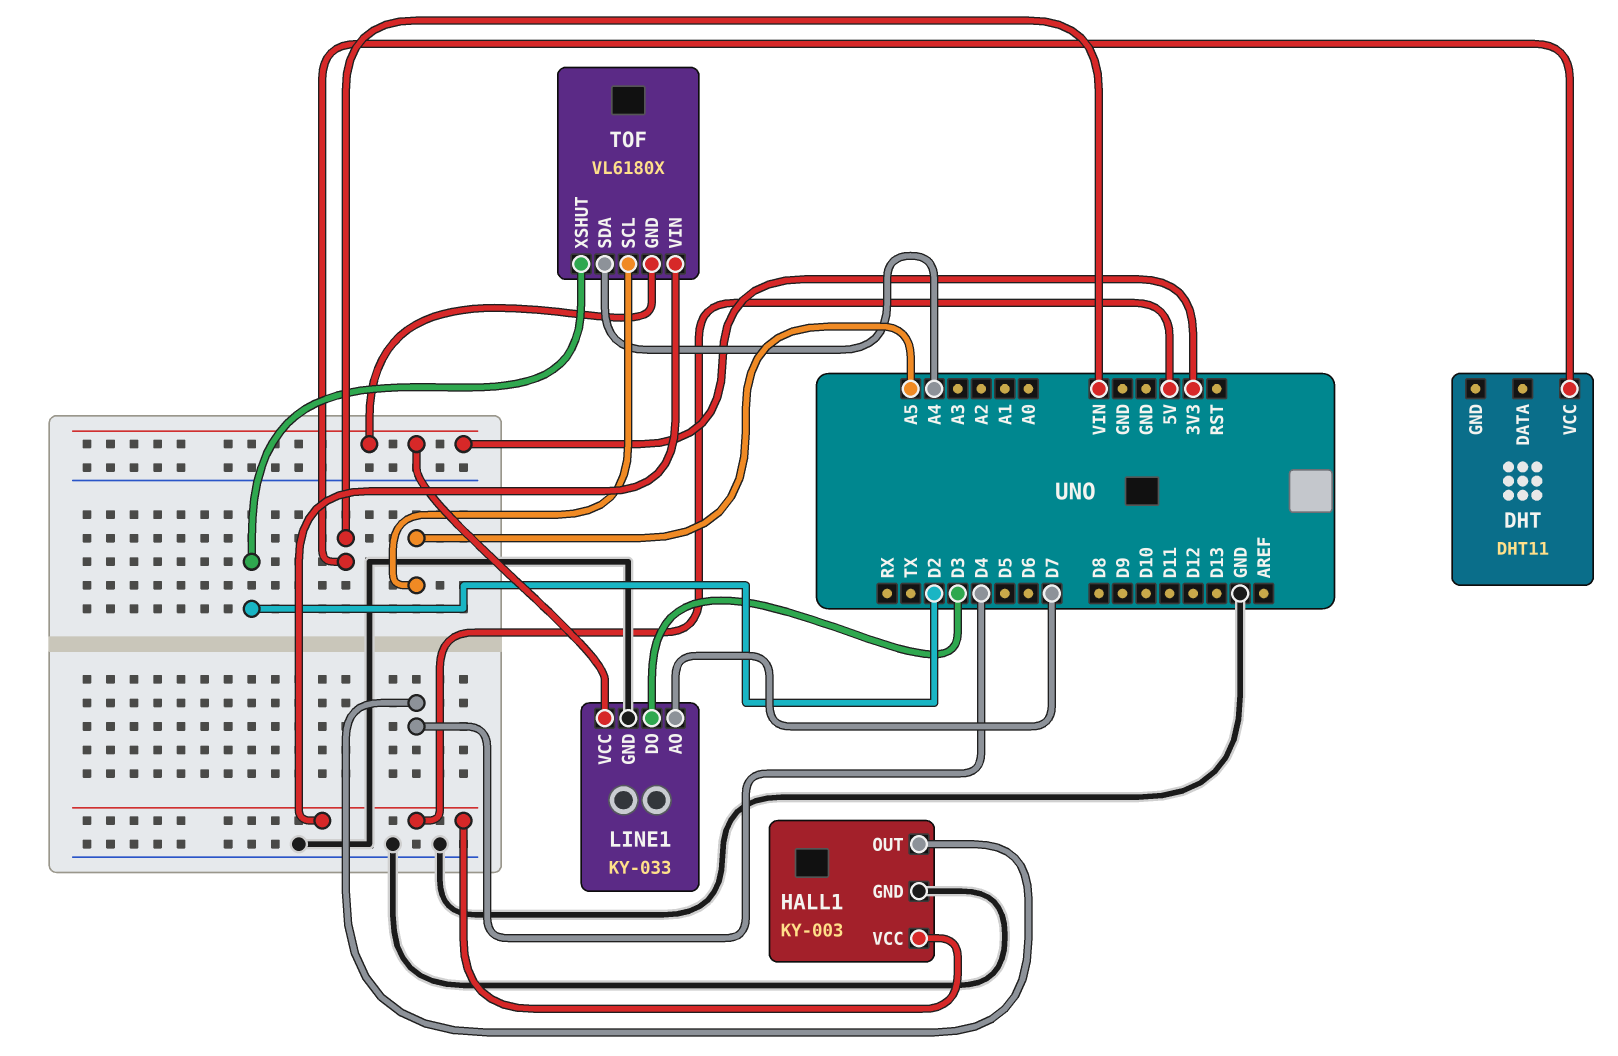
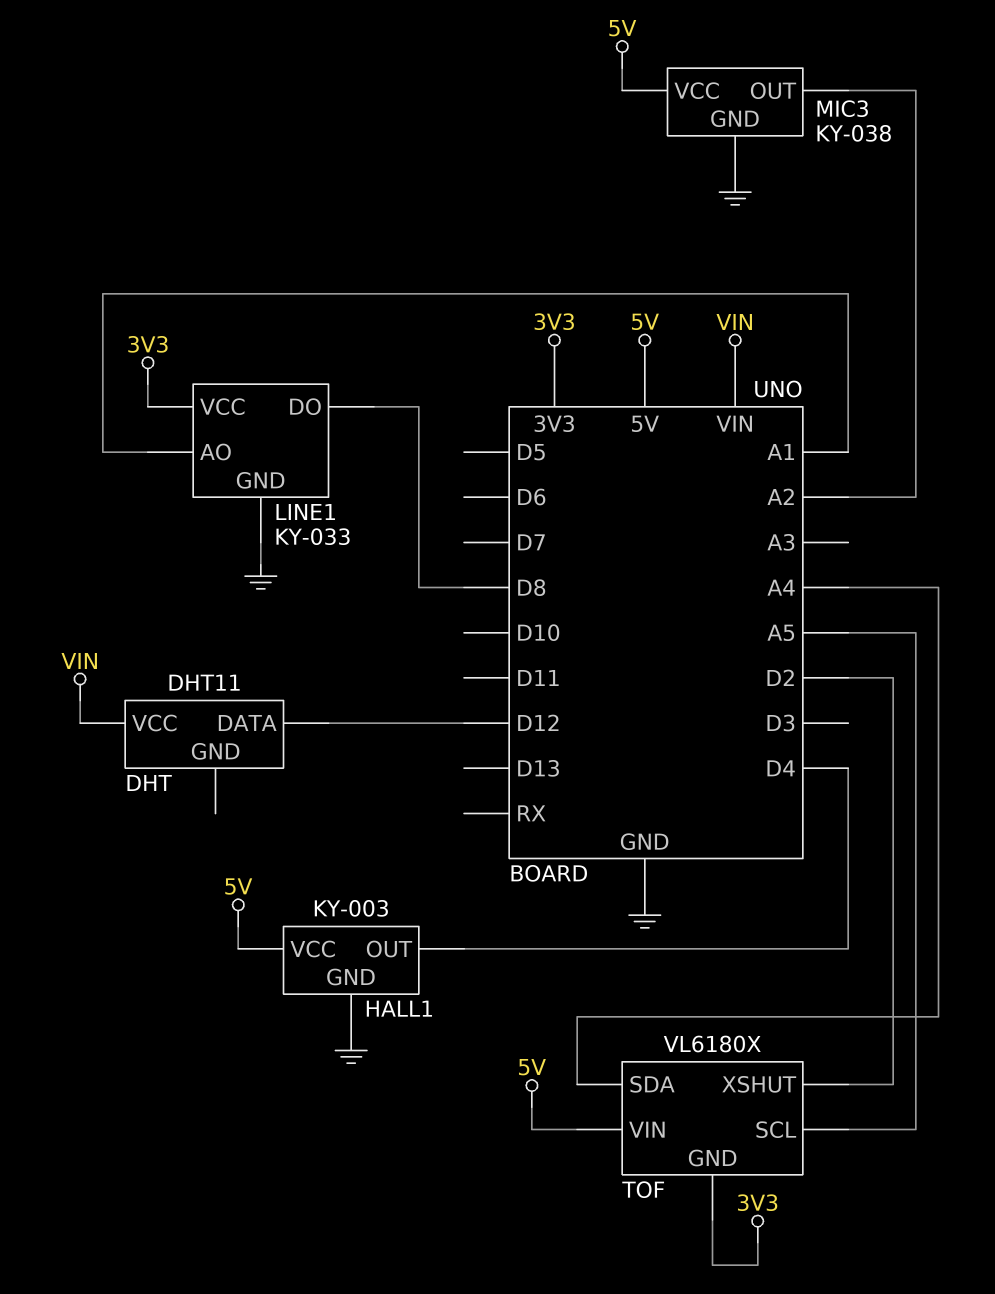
DHT pin DATA: none -> D12
LINE1 pin AO: D7 -> A1
LINE1 pin DO: D3 -> D8
MIC3: none -> KY-038
MIC3 pin GND: none -> GND
MIC3 pin OUT: none -> A2
MIC3 pin VCC: none -> 5V

